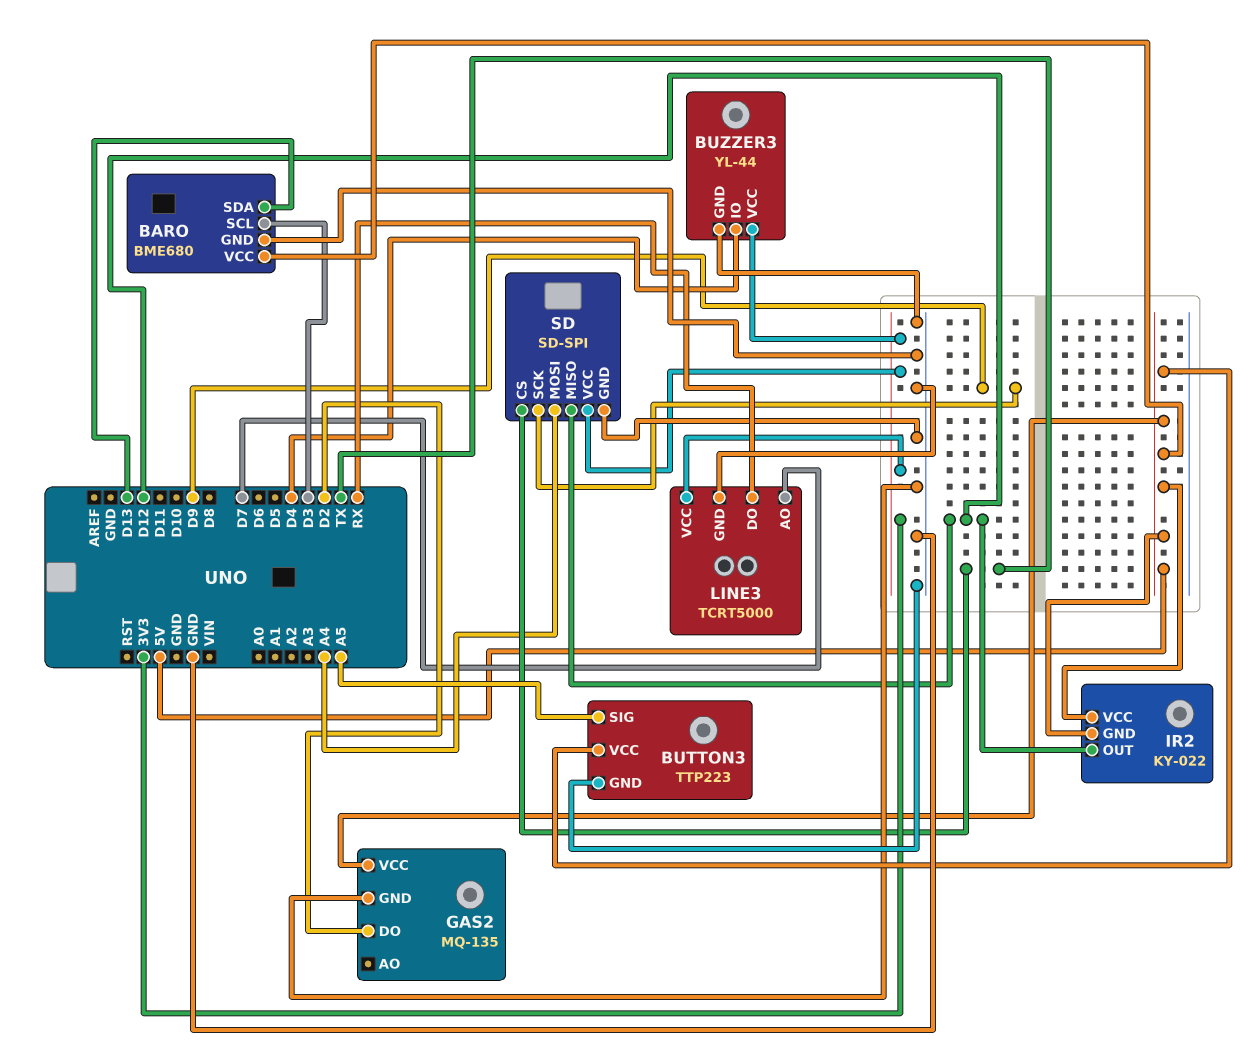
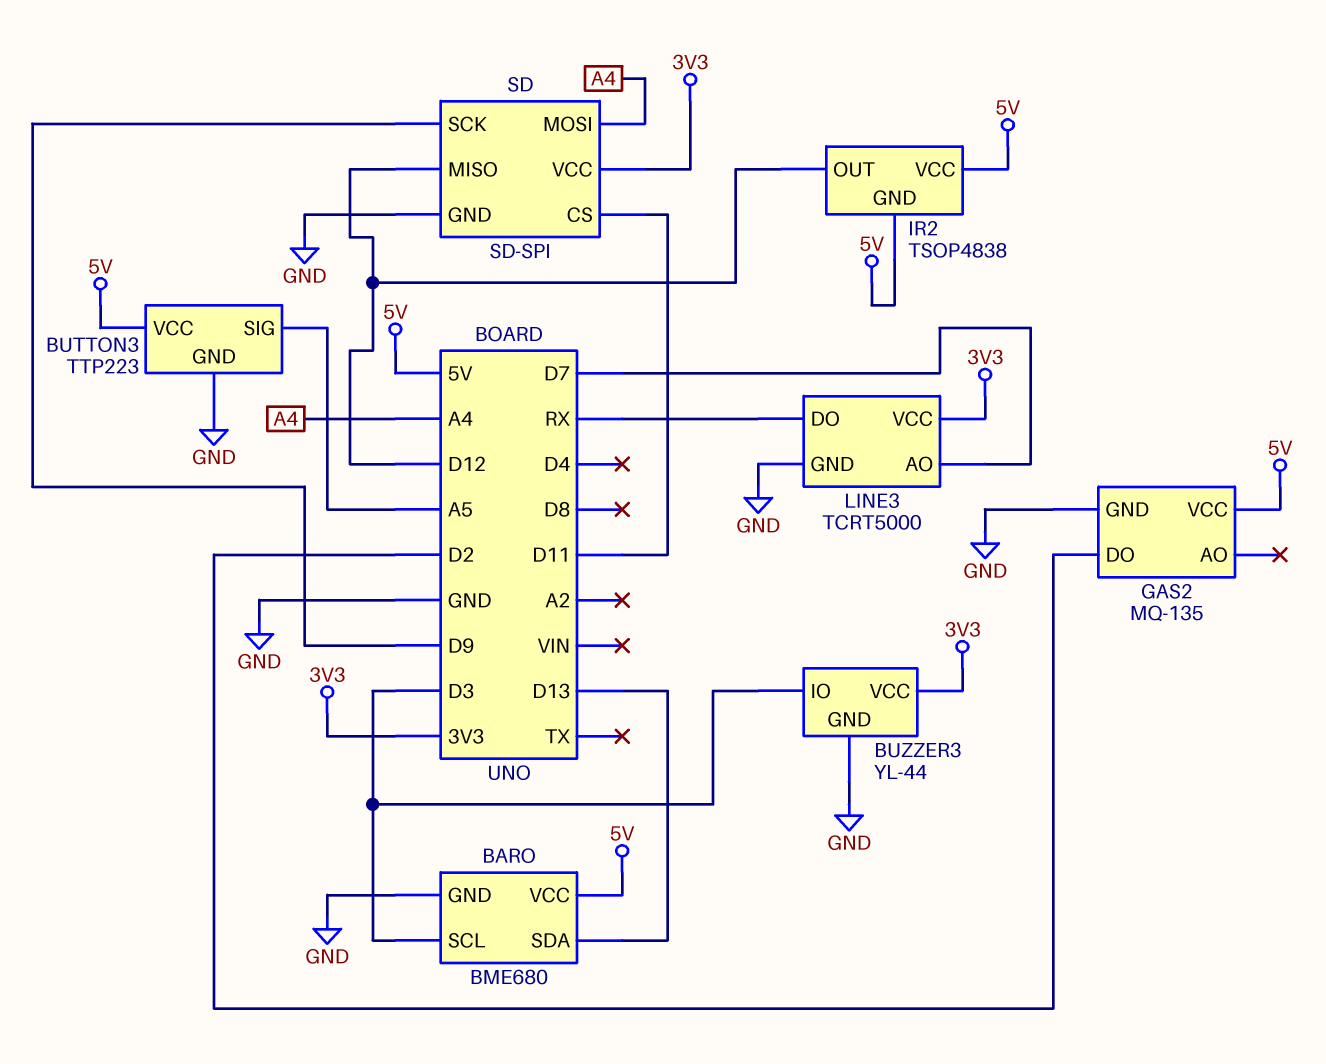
BUZZER3 pin IO: D4 -> D3
IR2: KY-022 -> TSOP4838
SD pin CS: TX -> D11

